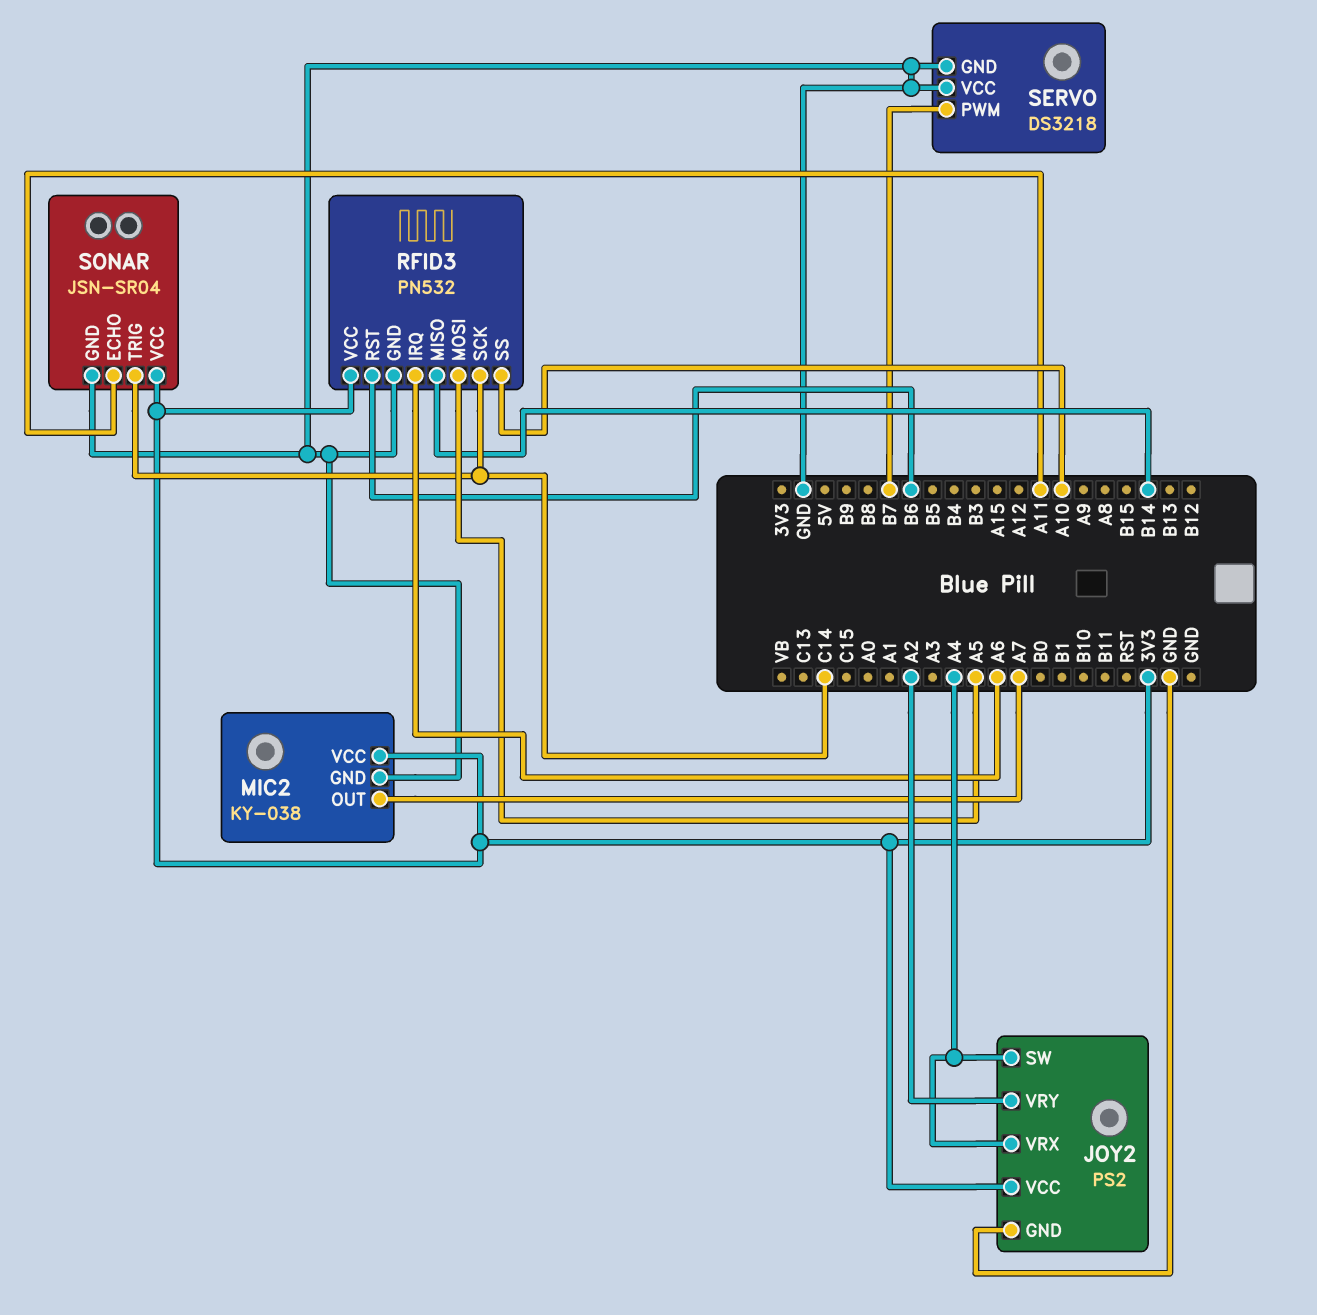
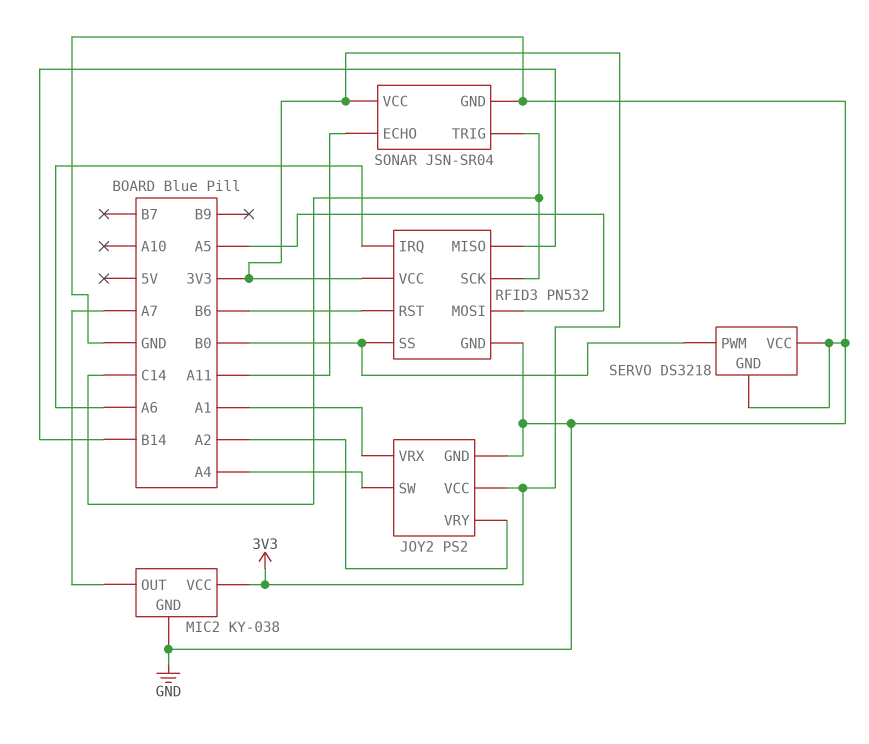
JOY2 pin VRX: A4 -> A1
RFID3 pin SS: A10 -> B0
SERVO pin PWM: B7 -> B0

